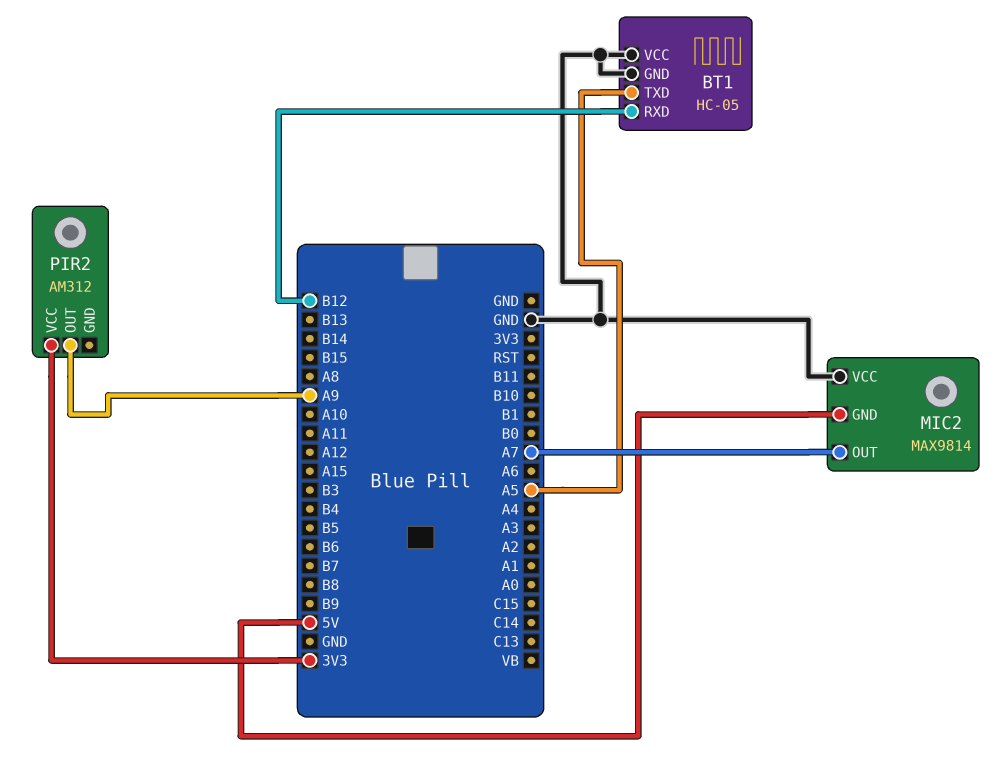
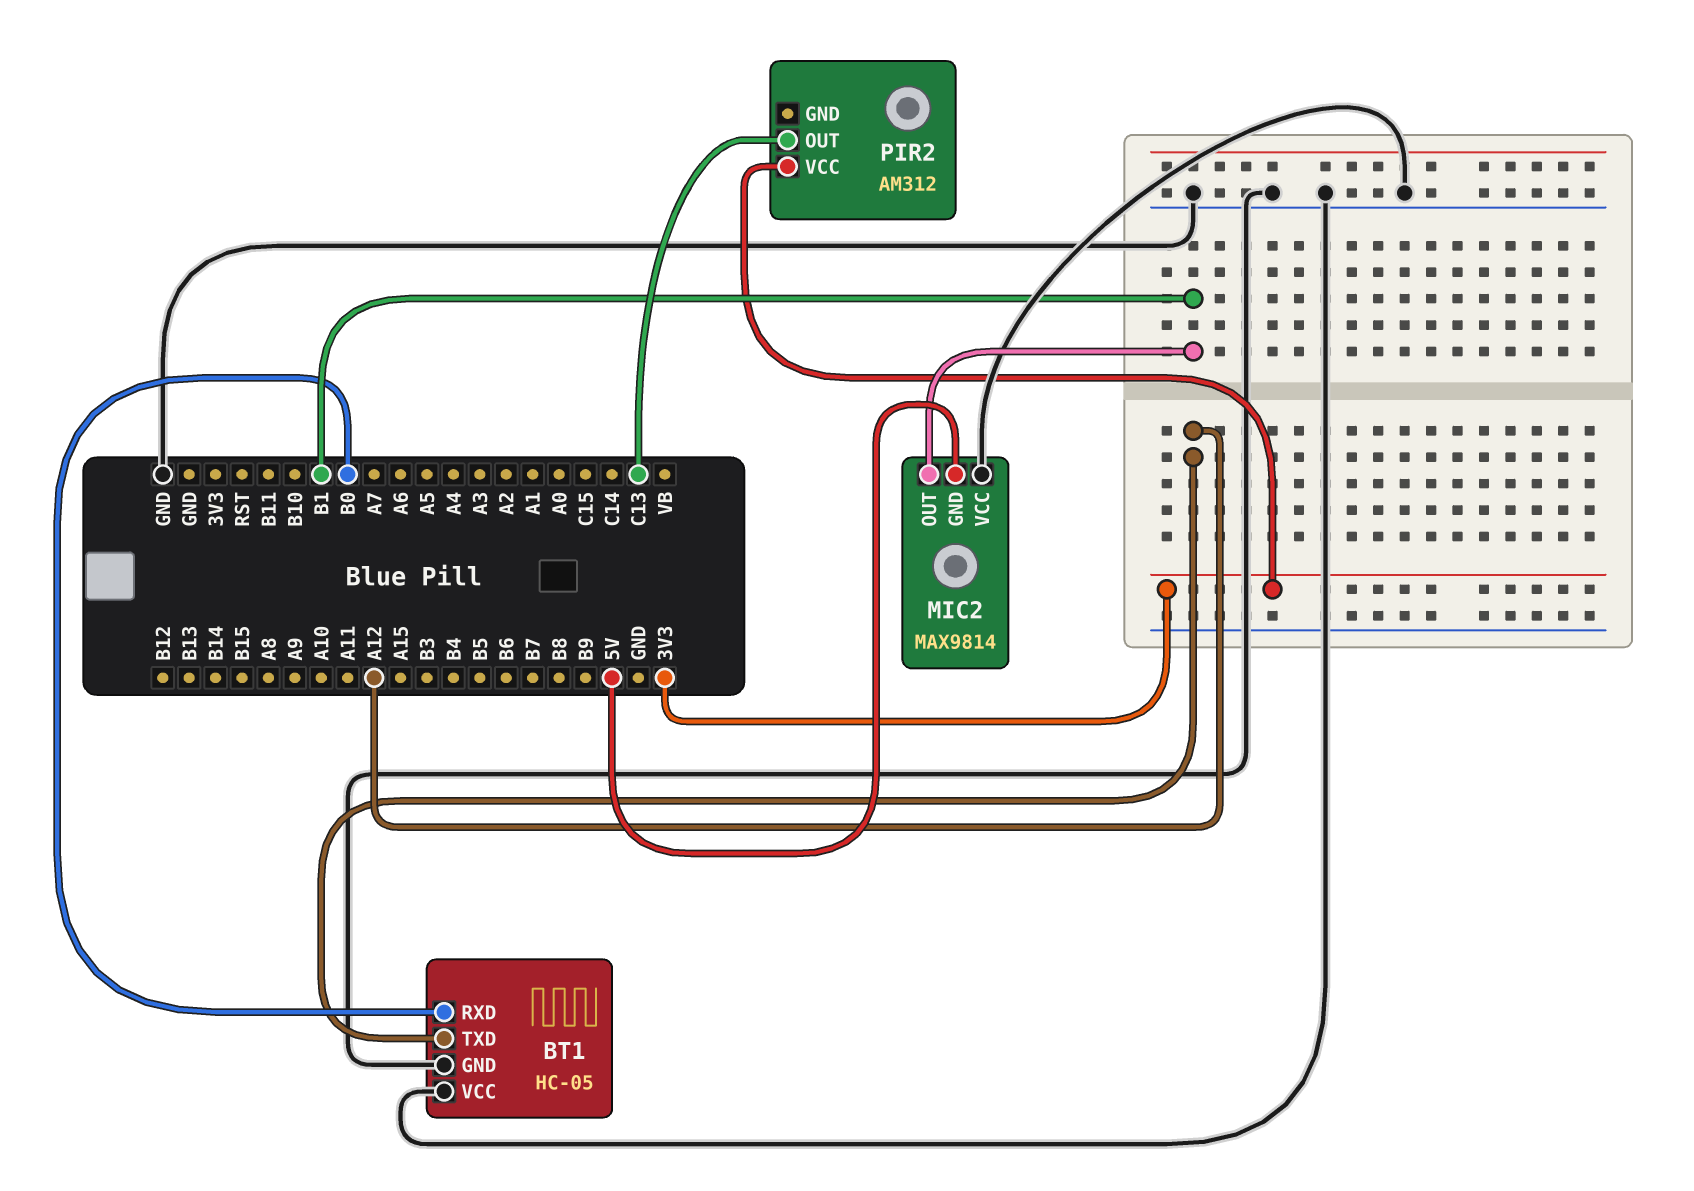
BT1 pin RXD: B12 -> B0
BT1 pin TXD: A5 -> A12
MIC2 pin OUT: A7 -> B1
PIR2 pin OUT: A9 -> C13

